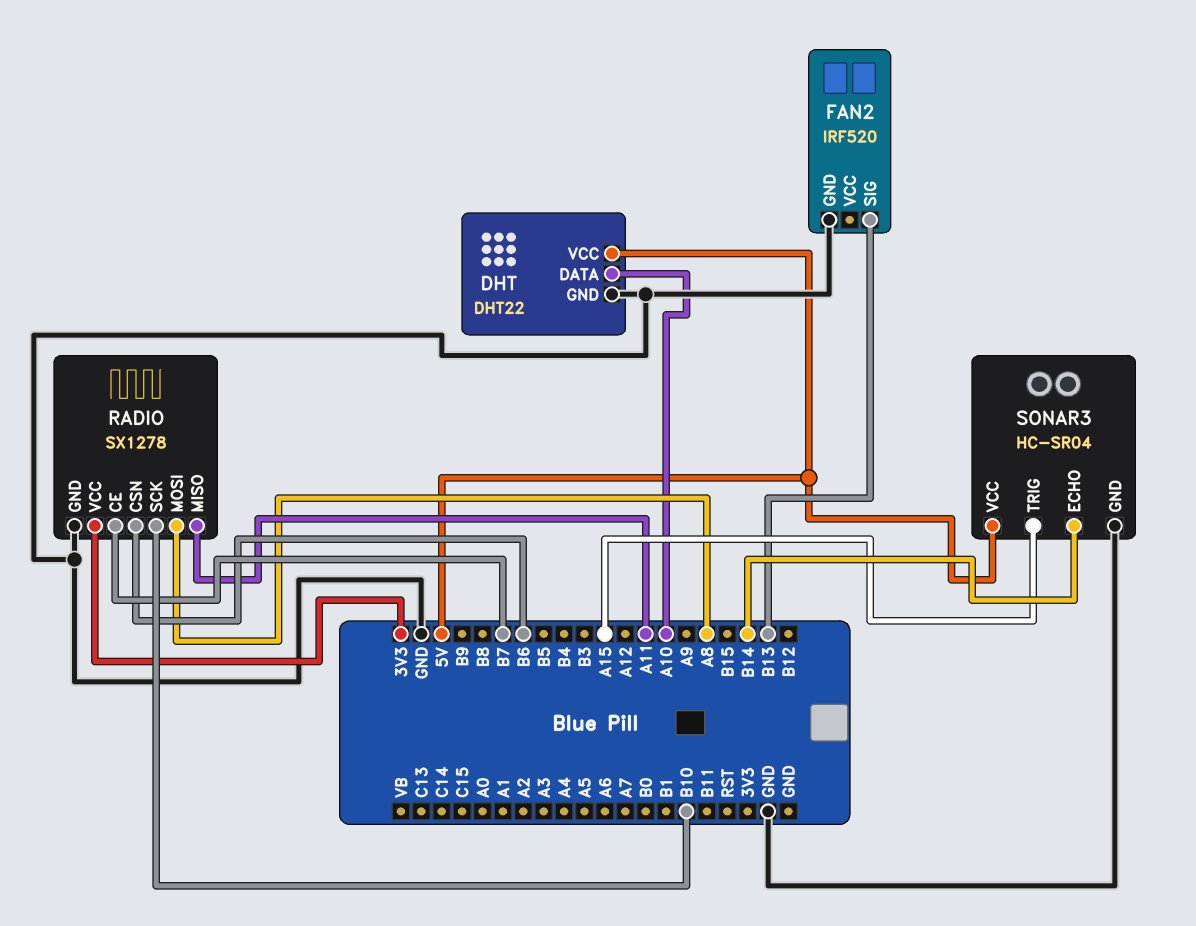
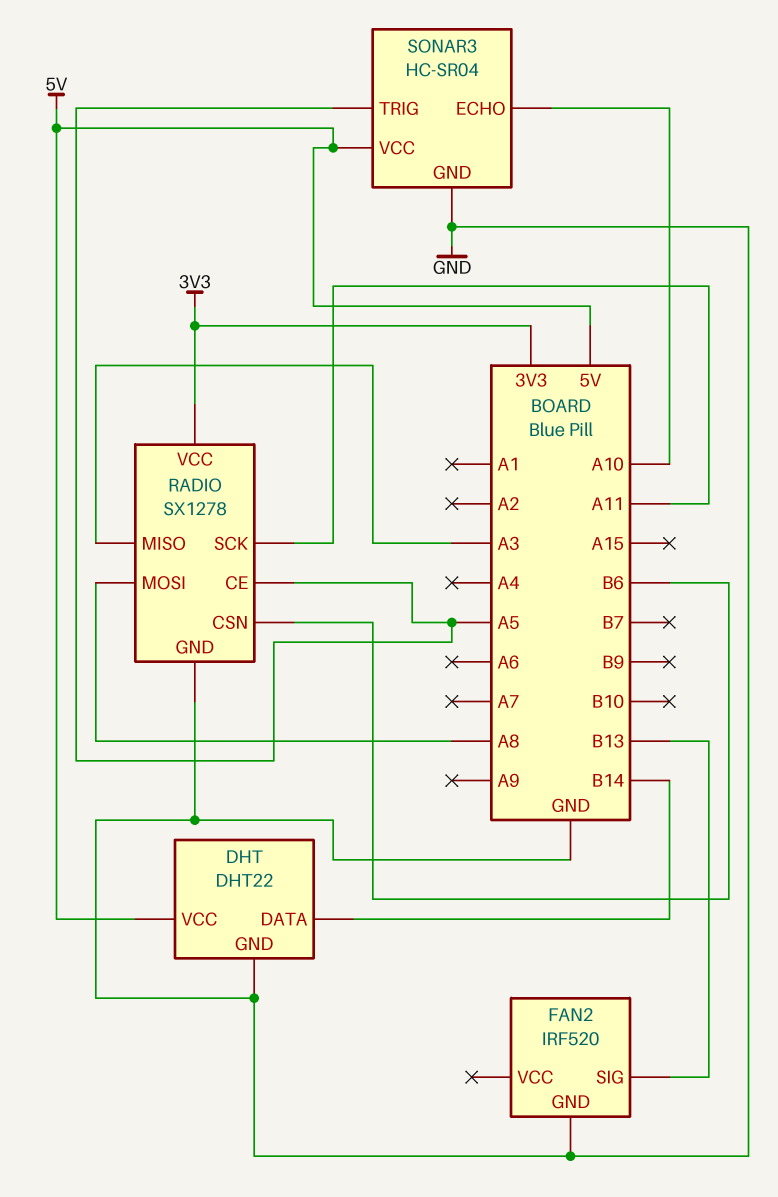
DHT pin DATA: A10 -> B14
RADIO pin CE: B7 -> A5
RADIO pin MISO: A11 -> A3
RADIO pin SCK: B10 -> A11
SONAR3 pin ECHO: B14 -> A10
SONAR3 pin TRIG: A15 -> A5

